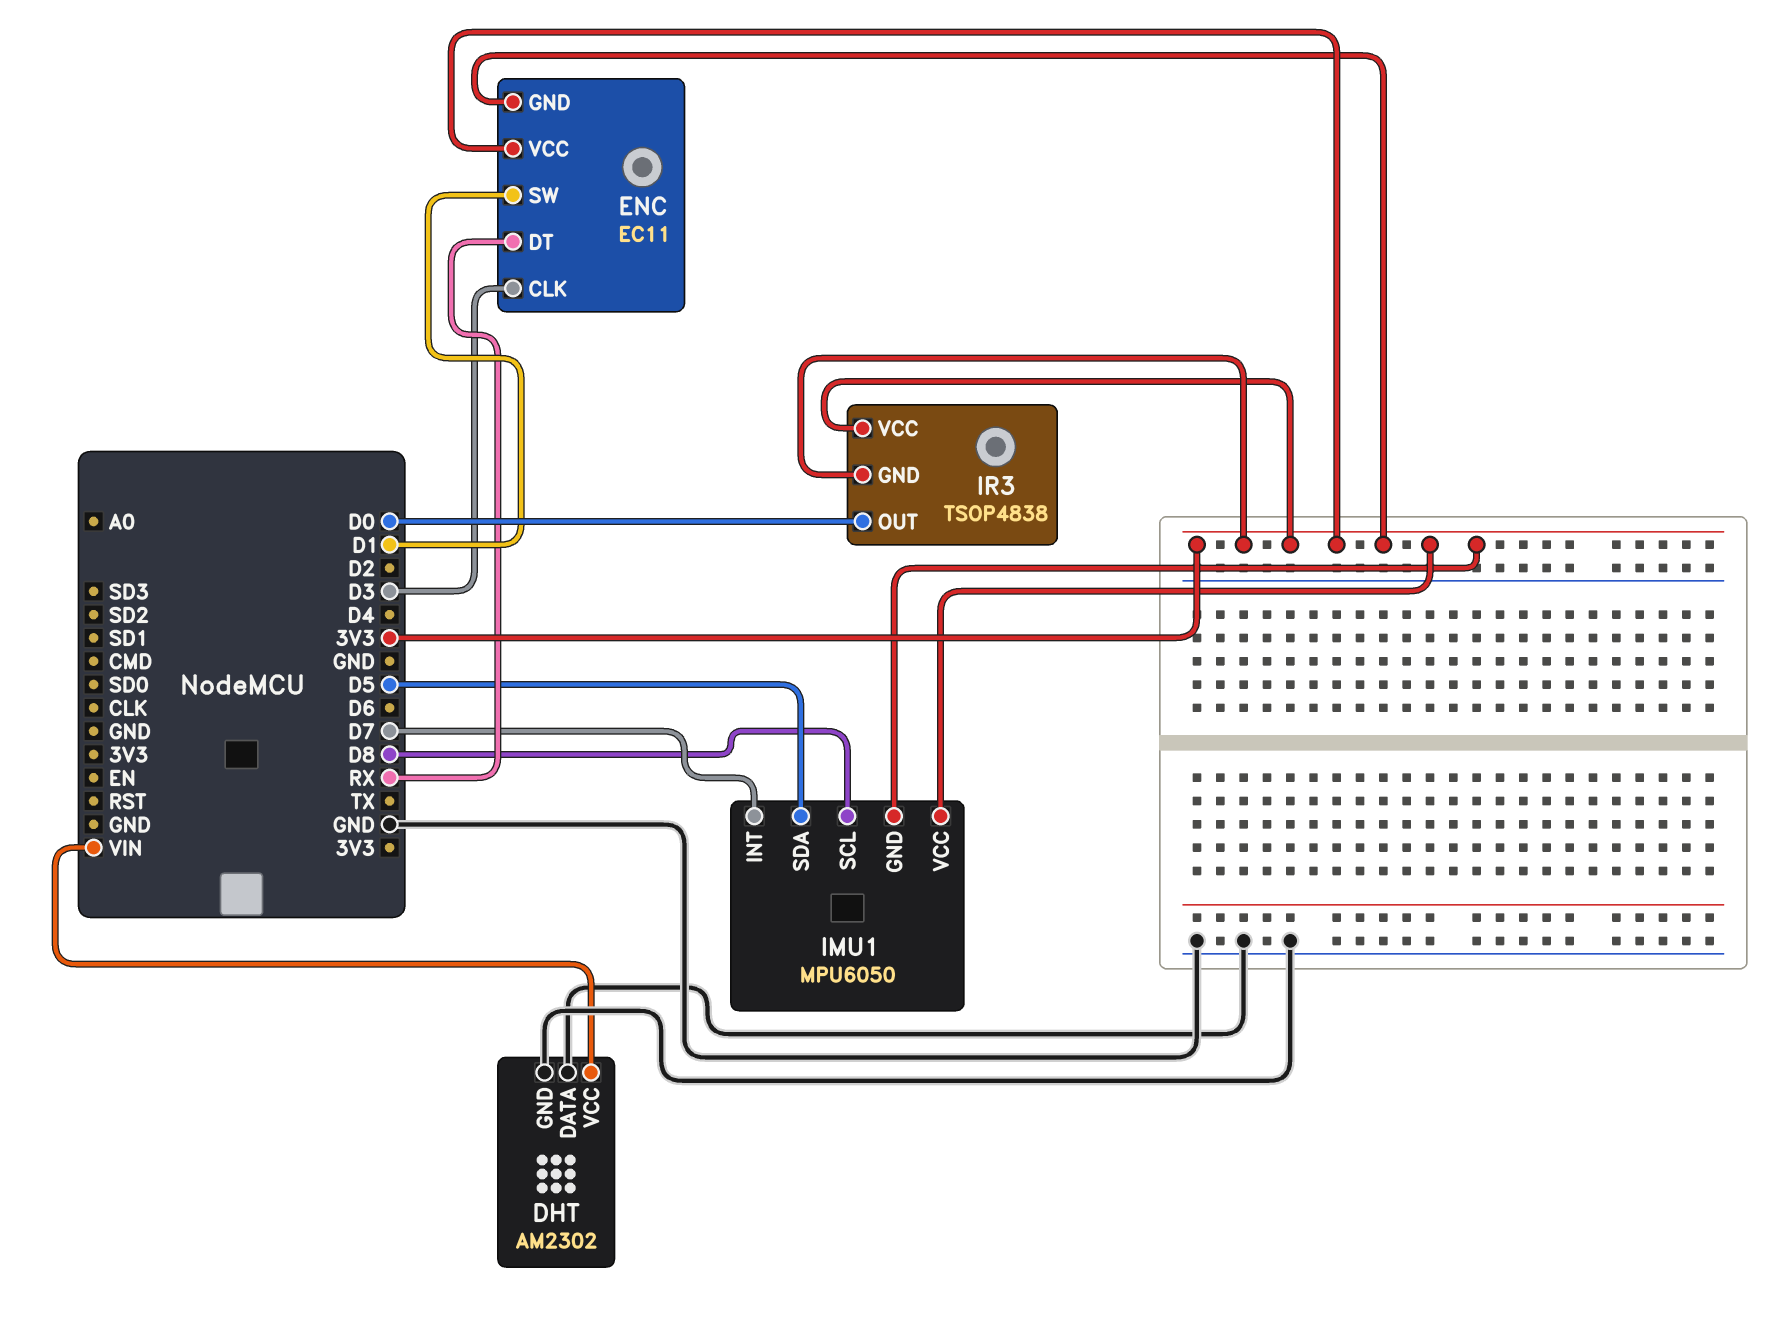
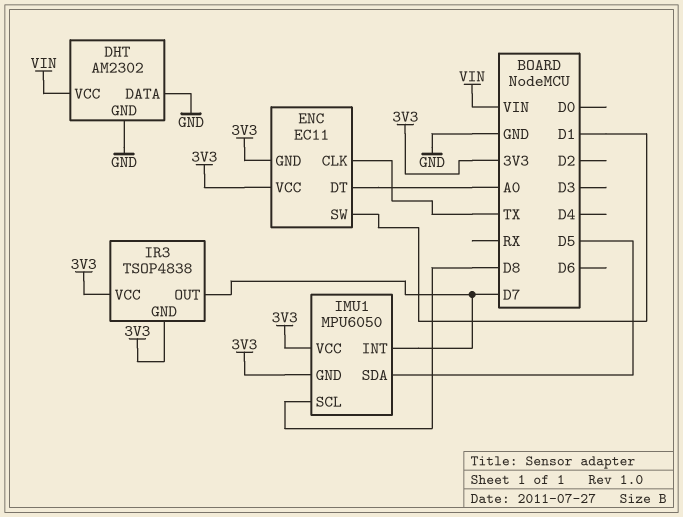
ENC pin CLK: D3 -> TX
ENC pin DT: RX -> A0
IR3 pin OUT: D0 -> D7

